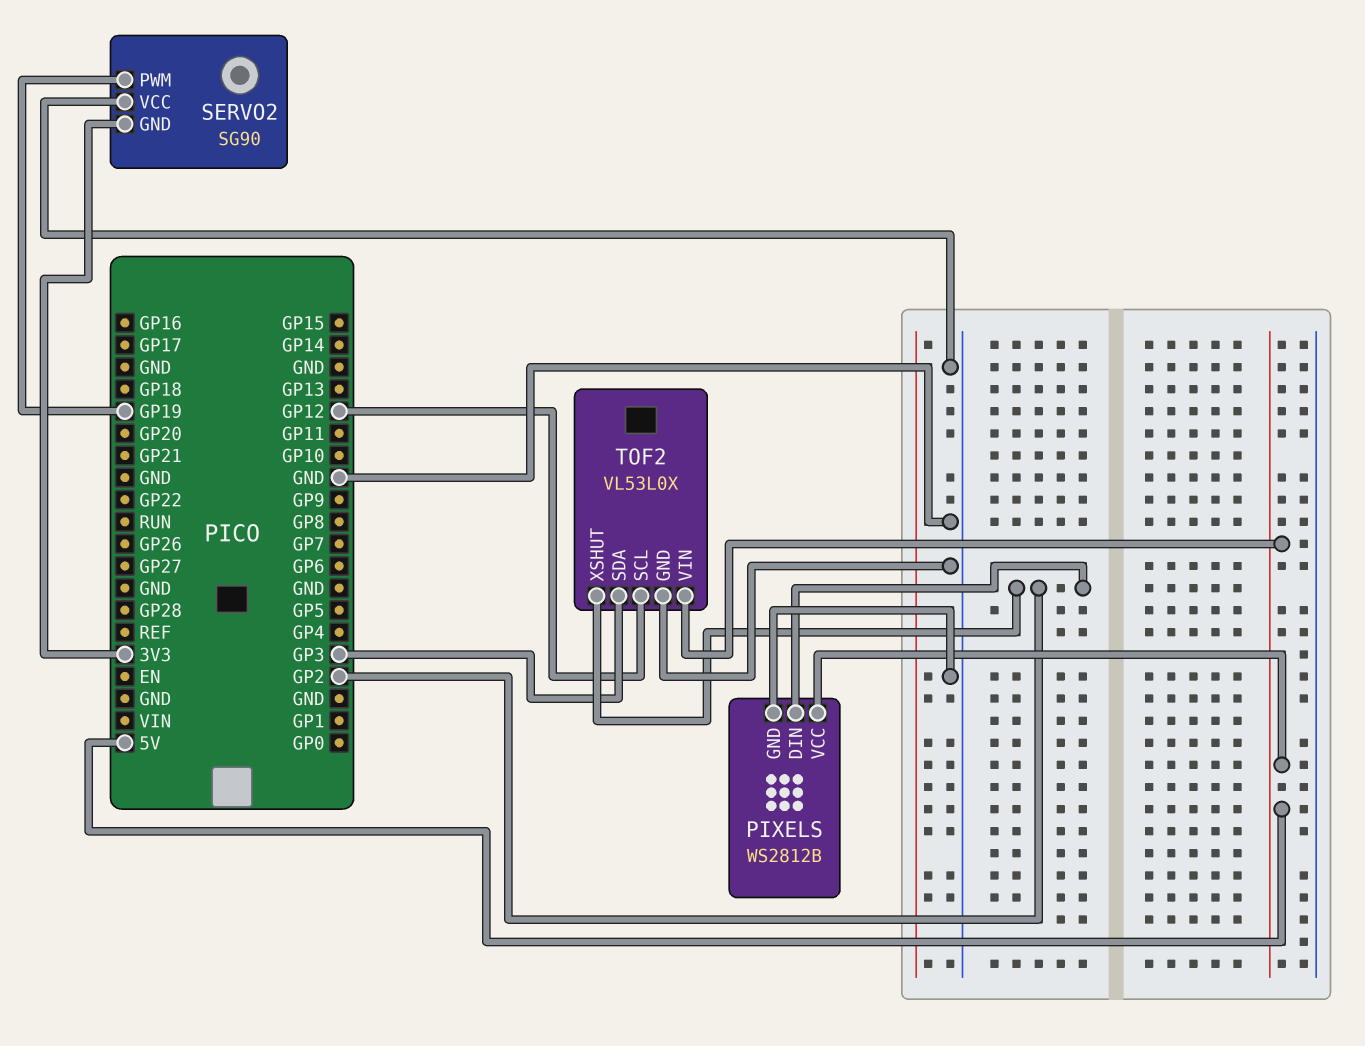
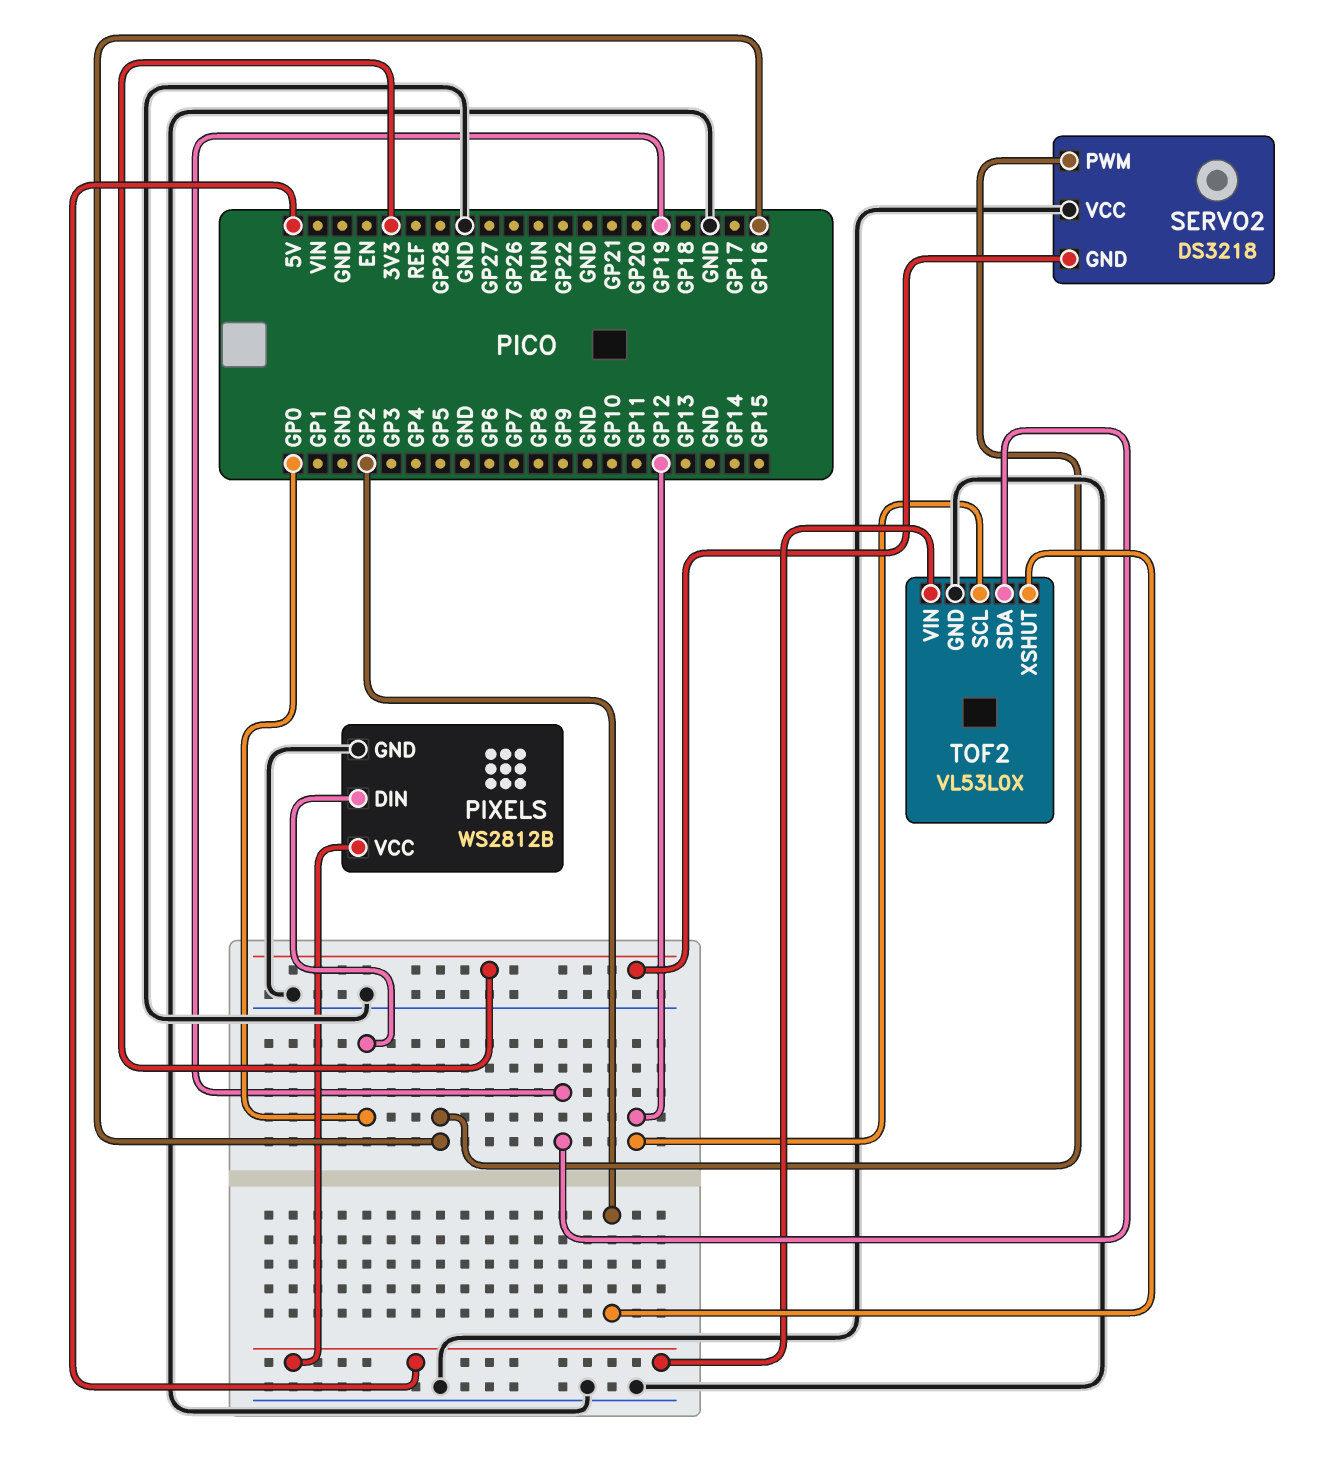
PIXELS pin DIN: GP2 -> GP0
SERVO2: SG90 -> DS3218
SERVO2 pin PWM: GP19 -> GP16
TOF2 pin SDA: GP3 -> GP19

